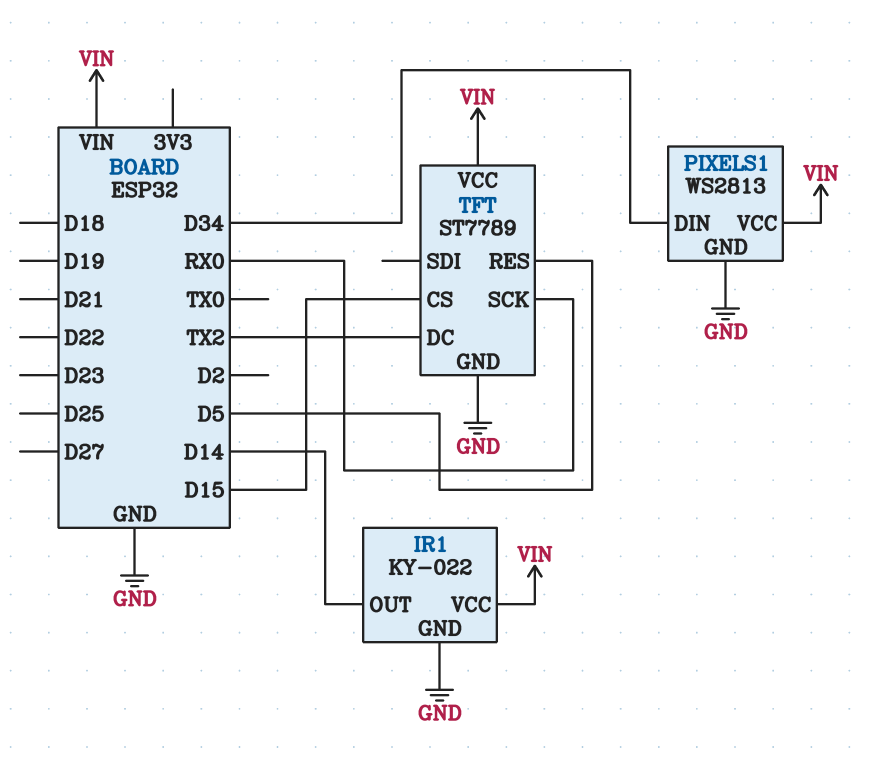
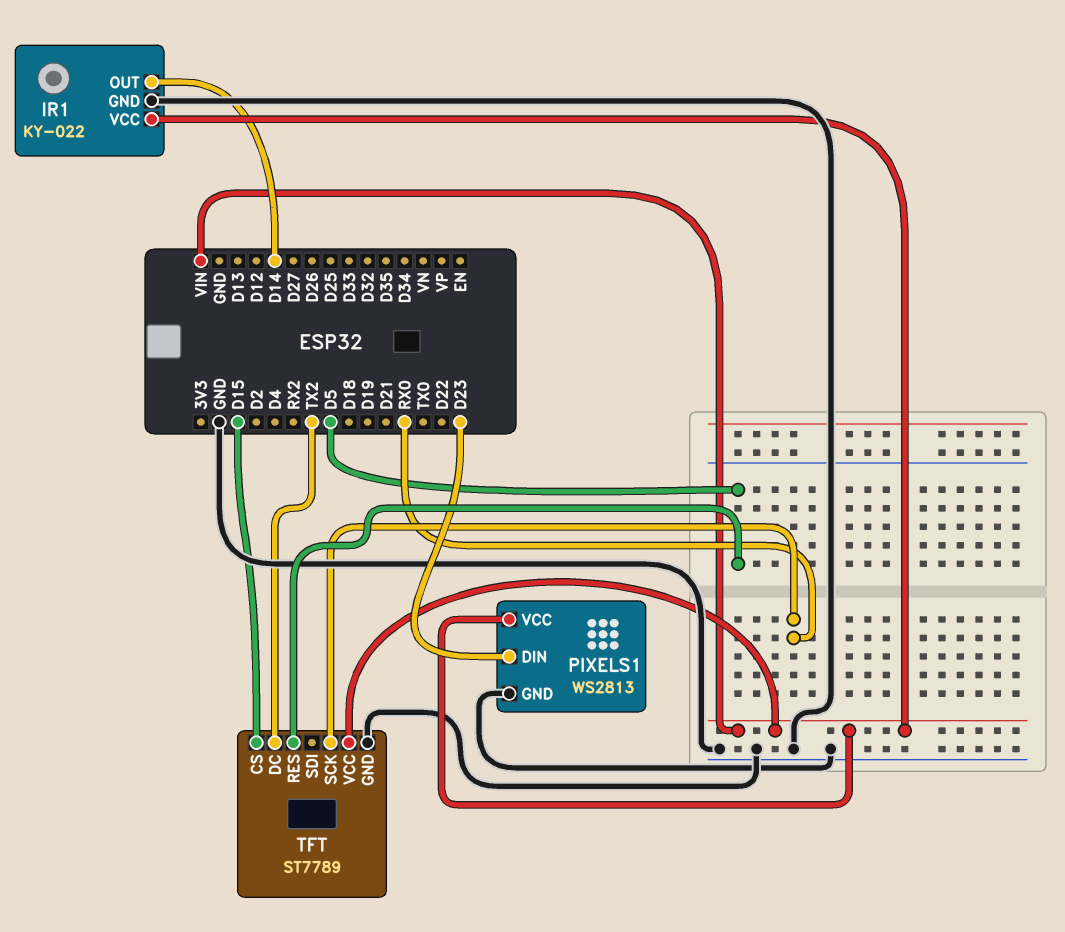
PIXELS1 pin DIN: D34 -> D23

